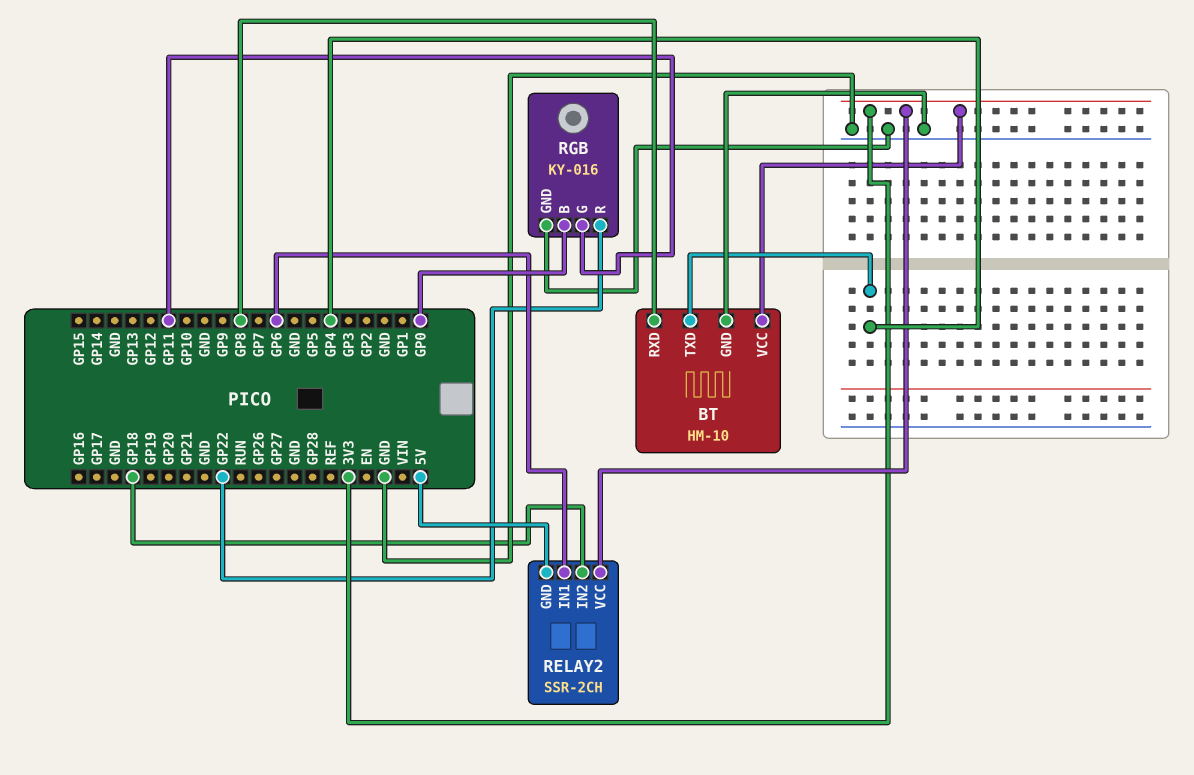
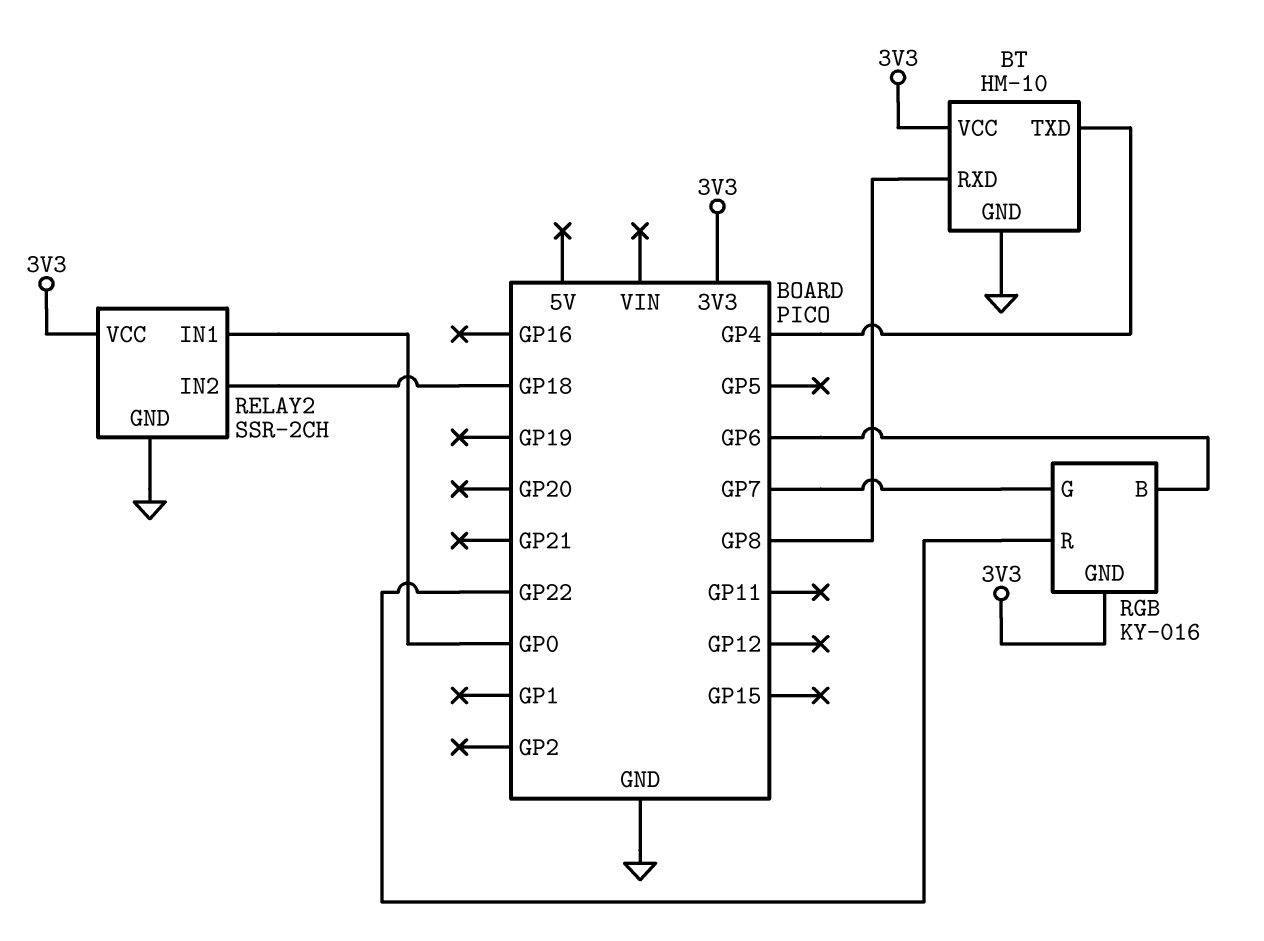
RELAY2 pin GND: 5V -> GND
RELAY2 pin IN1: GP6 -> GP0
RGB pin B: GP0 -> GP6
RGB pin G: GP11 -> GP7
RGB pin GND: GND -> 3V3

